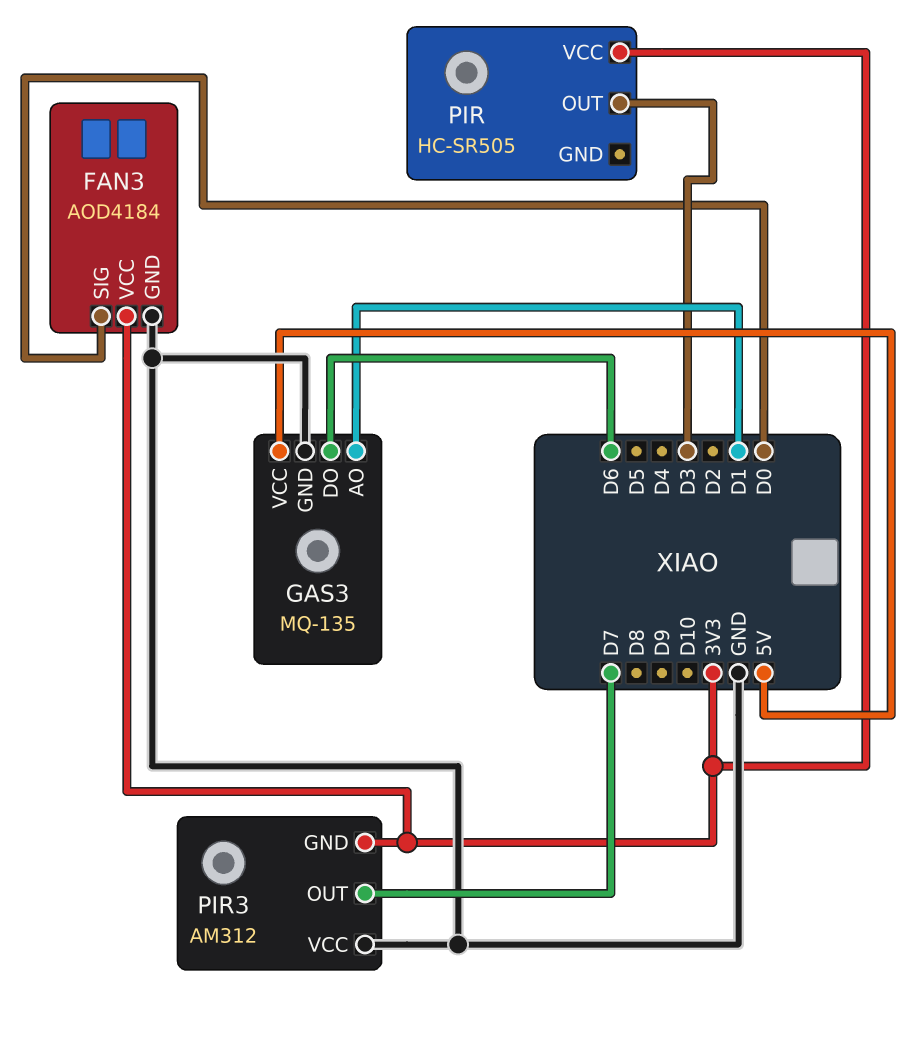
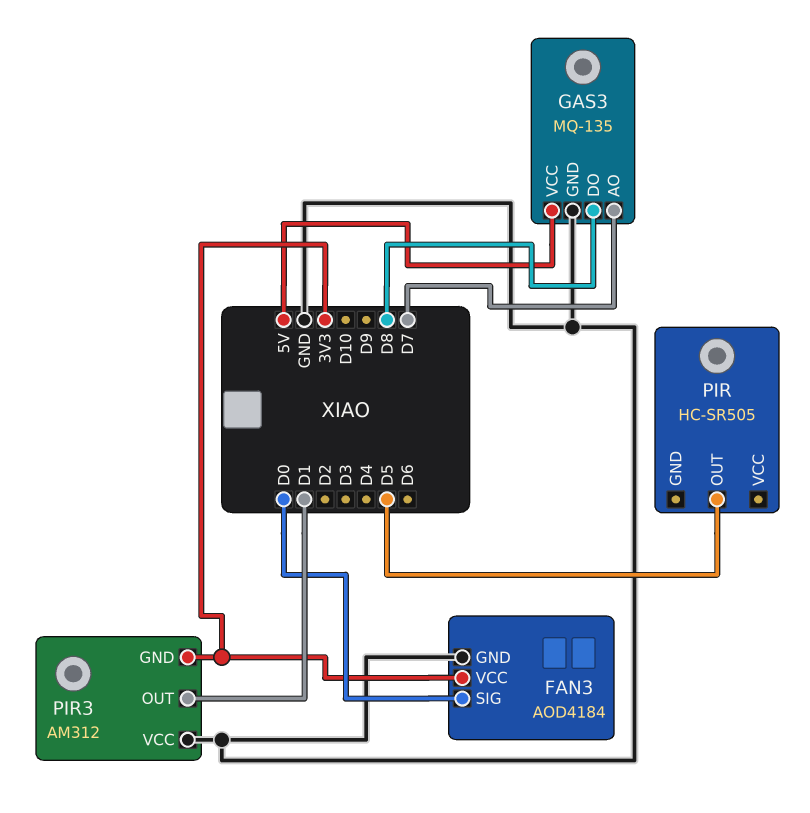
GAS3 pin AO: D1 -> D7
GAS3 pin DO: D6 -> D8
PIR pin OUT: D3 -> D5
PIR pin VCC: 3V3 -> none
PIR3 pin OUT: D7 -> D1

